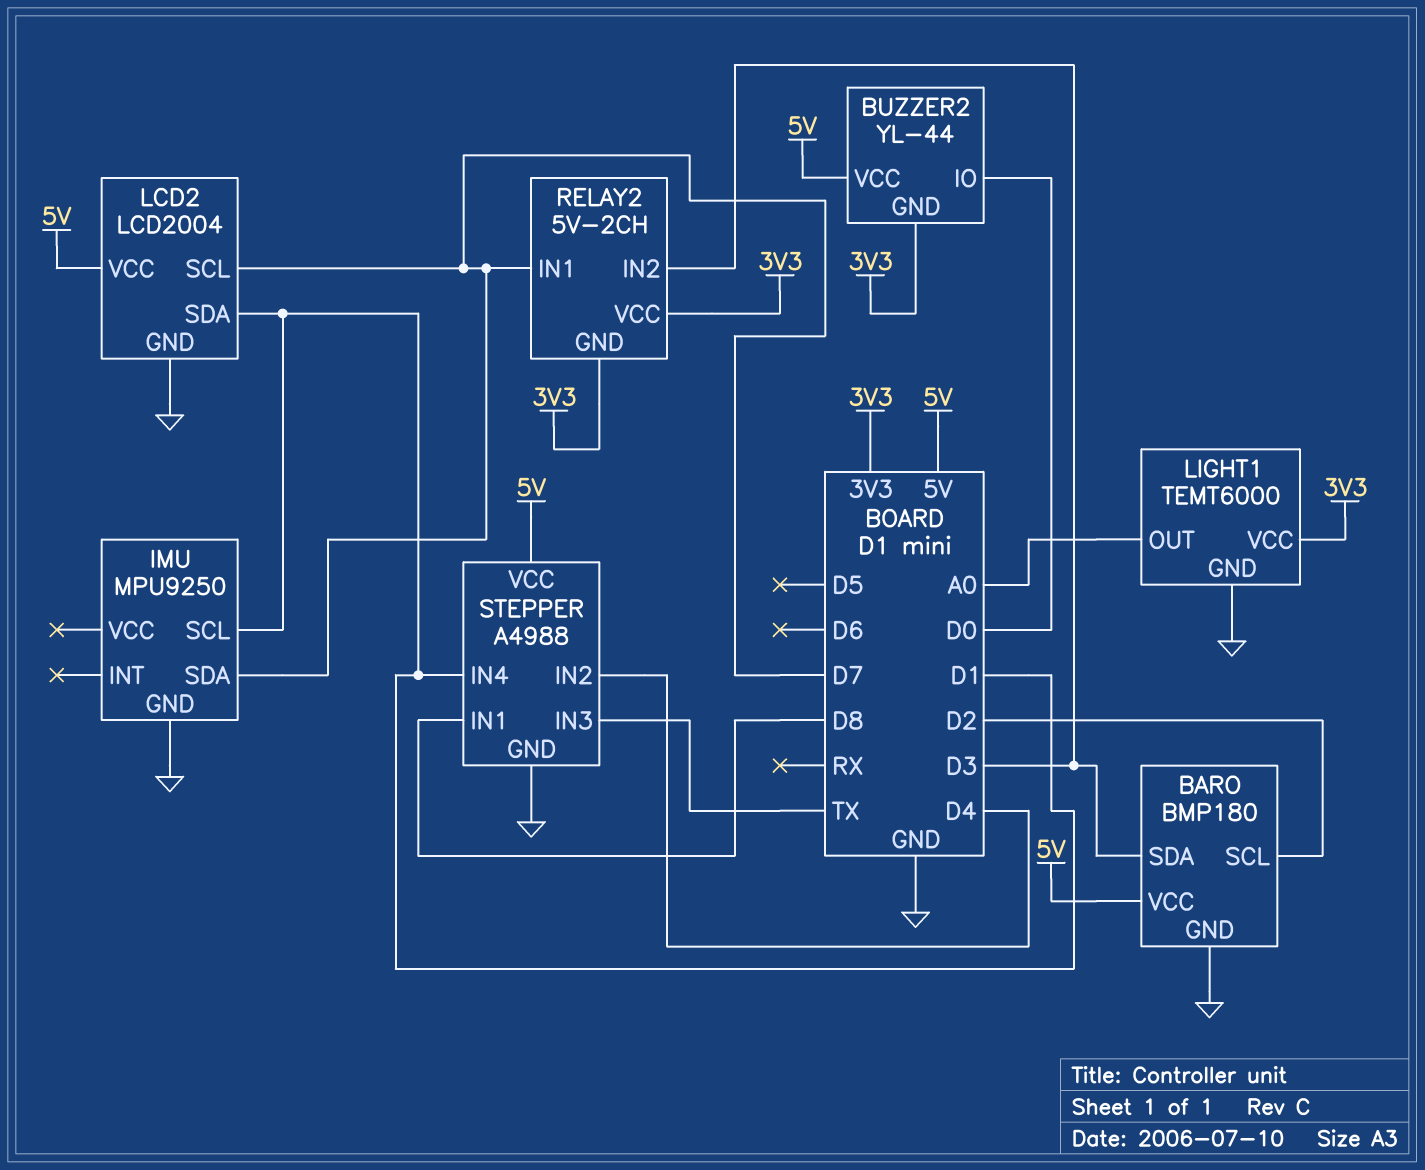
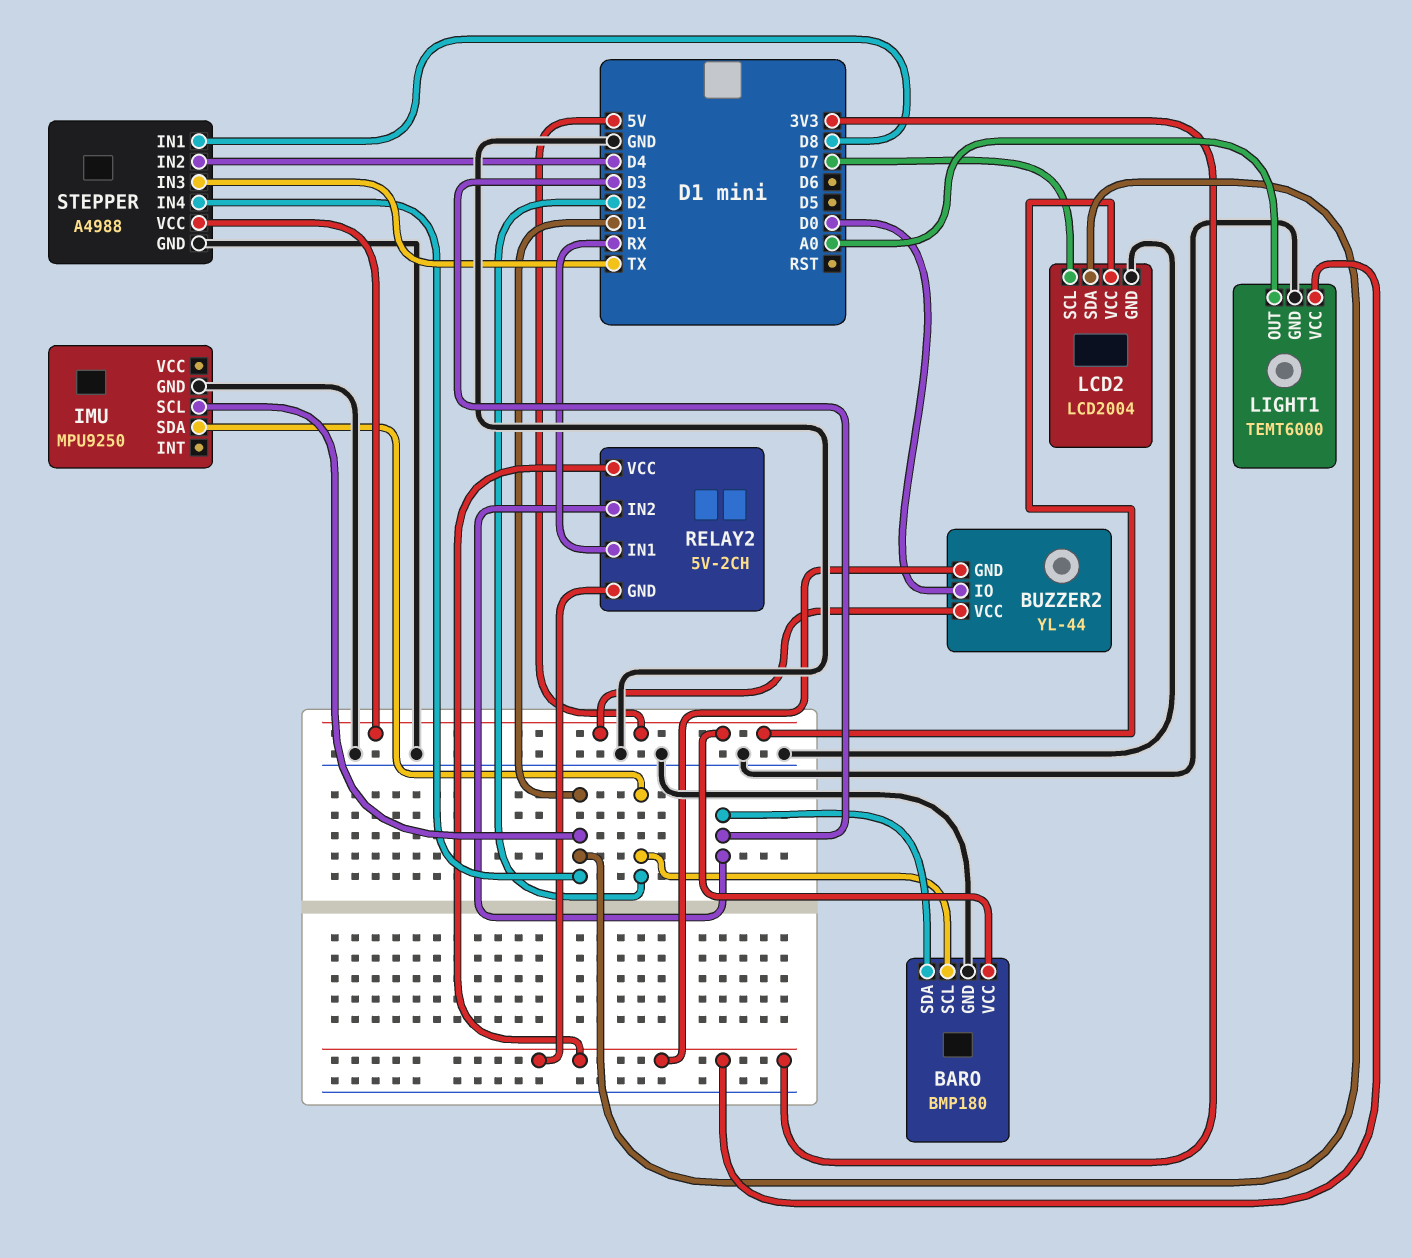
IMU pin SDA: D7 -> D2
RELAY2 pin IN1: D7 -> RX

